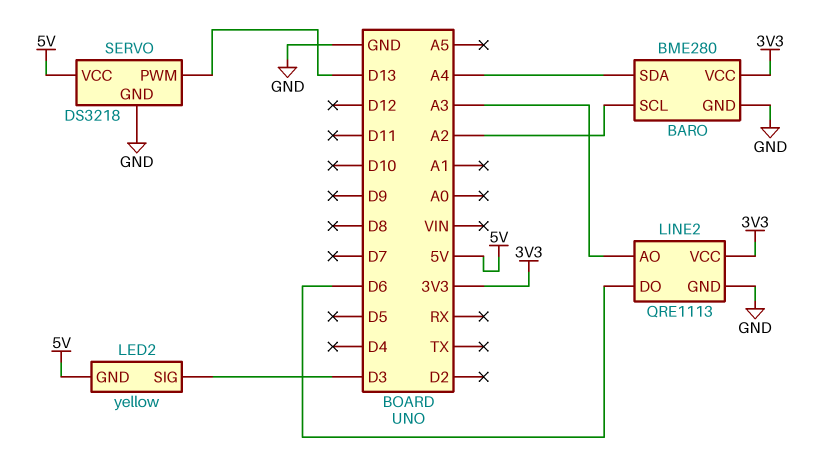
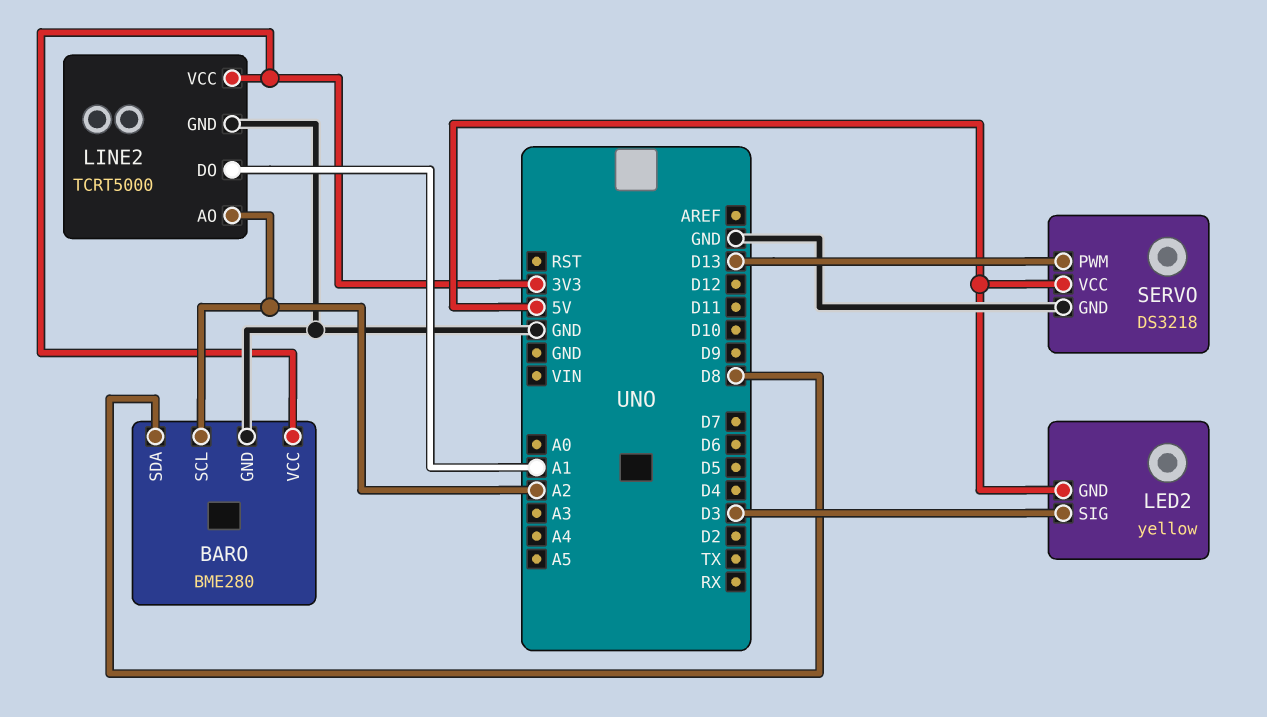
BARO pin SDA: A4 -> D8
LINE2: QRE1113 -> TCRT5000
LINE2 pin AO: A3 -> A2
LINE2 pin DO: D6 -> A1

